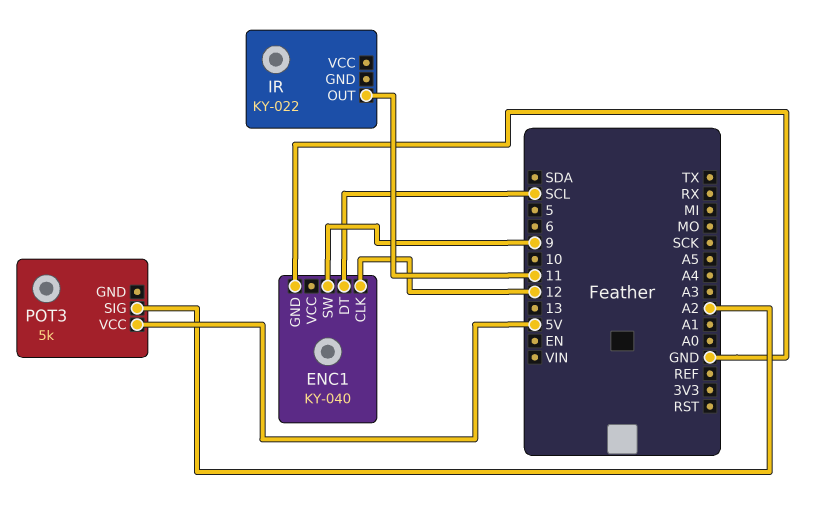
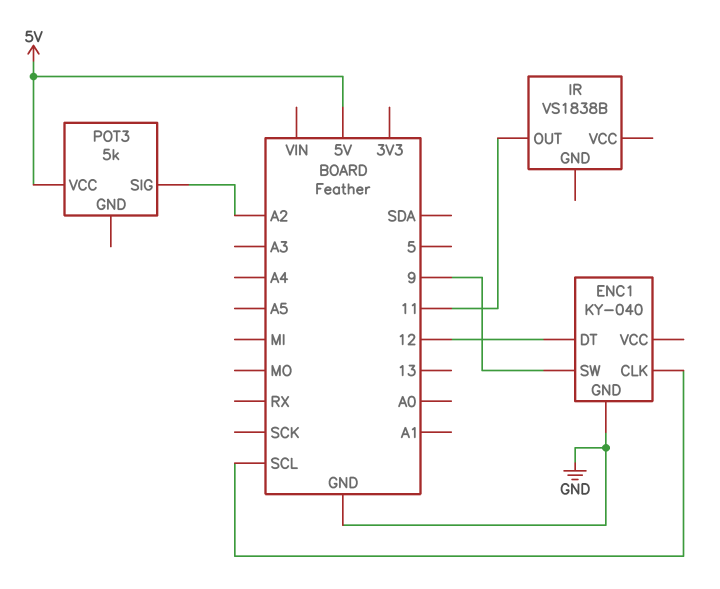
ENC1 pin CLK: 12 -> SCL
ENC1 pin DT: SCL -> 12
IR: KY-022 -> VS1838B

